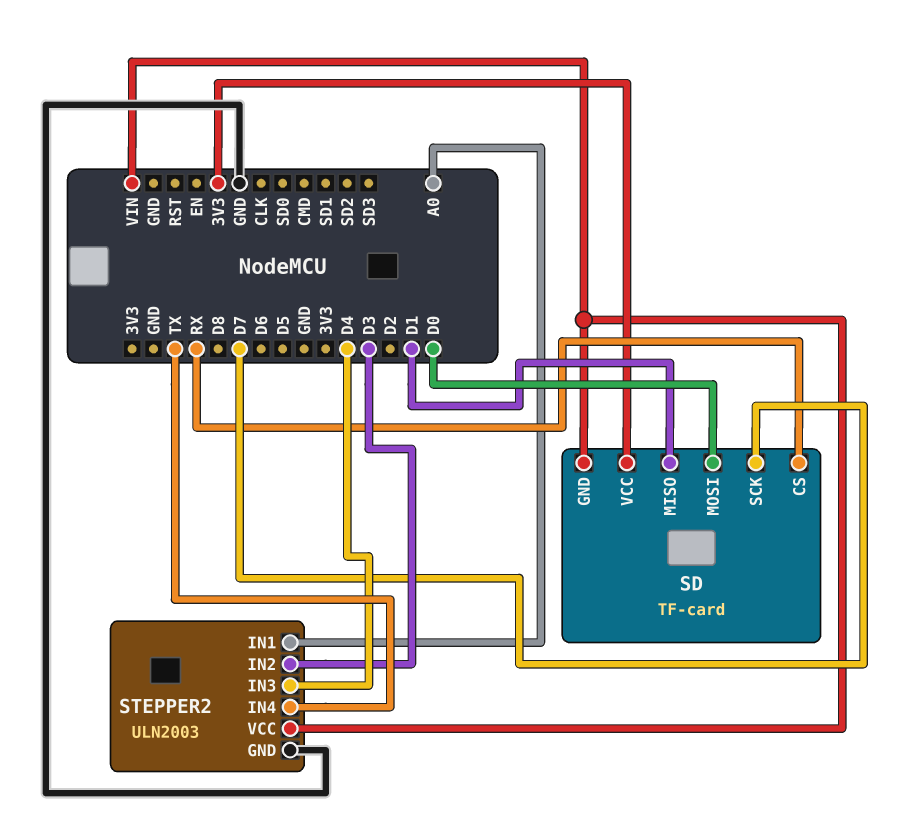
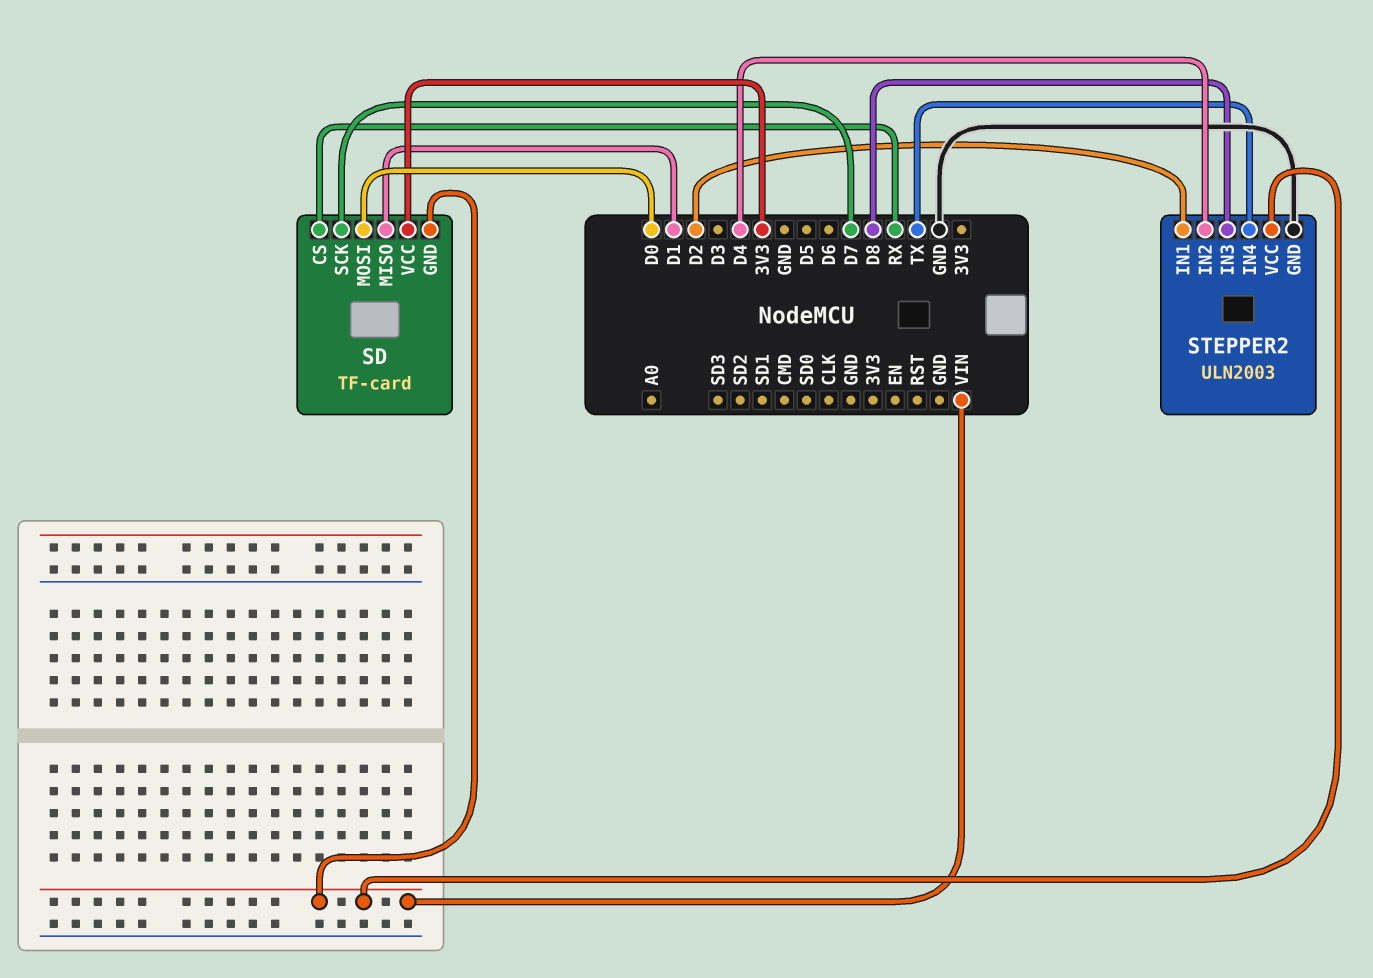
STEPPER2 pin IN1: A0 -> D2
STEPPER2 pin IN2: D3 -> D4
STEPPER2 pin IN3: D4 -> D8

